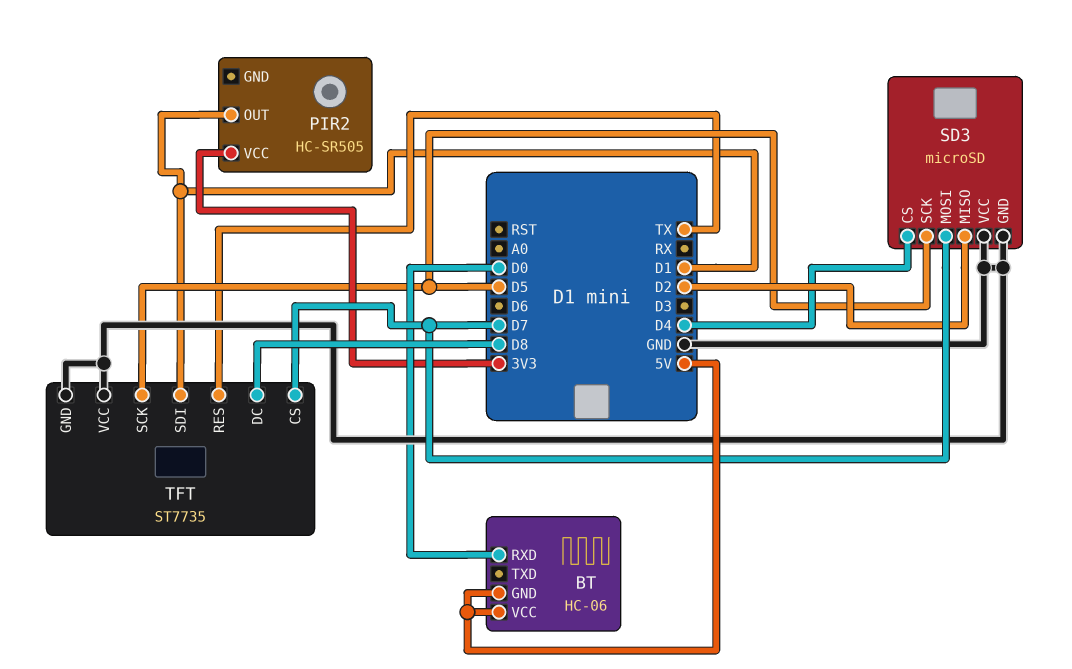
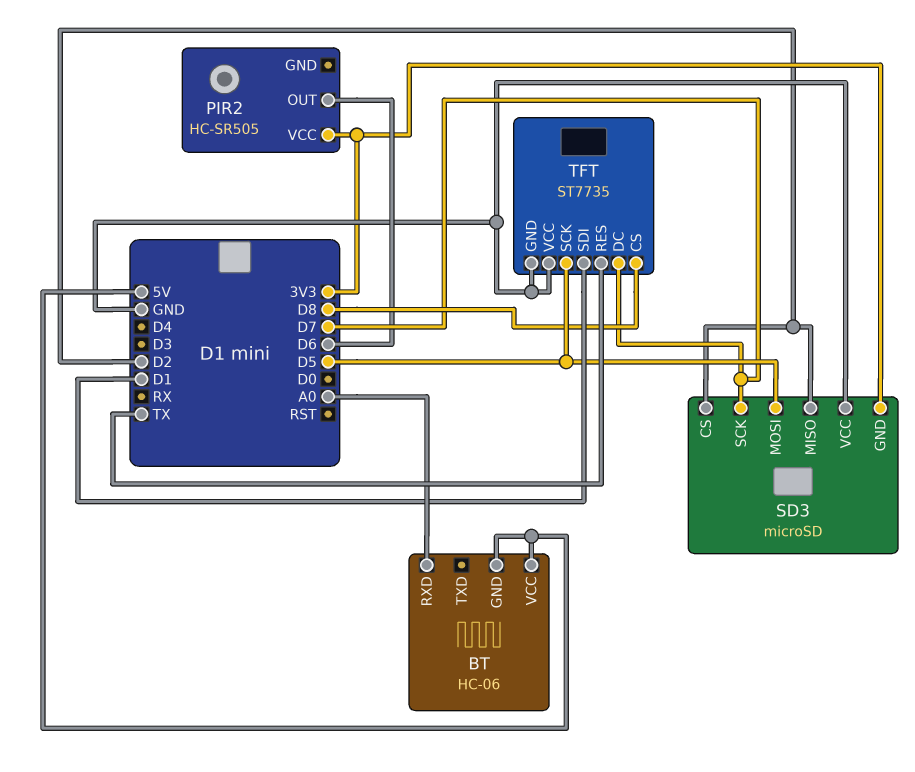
BT pin RXD: D0 -> A0
PIR2 pin OUT: D1 -> D6
SD3 pin CS: D4 -> D2
SD3 pin GND: GND -> 3V3
SD3 pin MOSI: D7 -> D5
SD3 pin SCK: D5 -> D7
TFT pin CS: D7 -> D8
TFT pin DC: D8 -> D7

